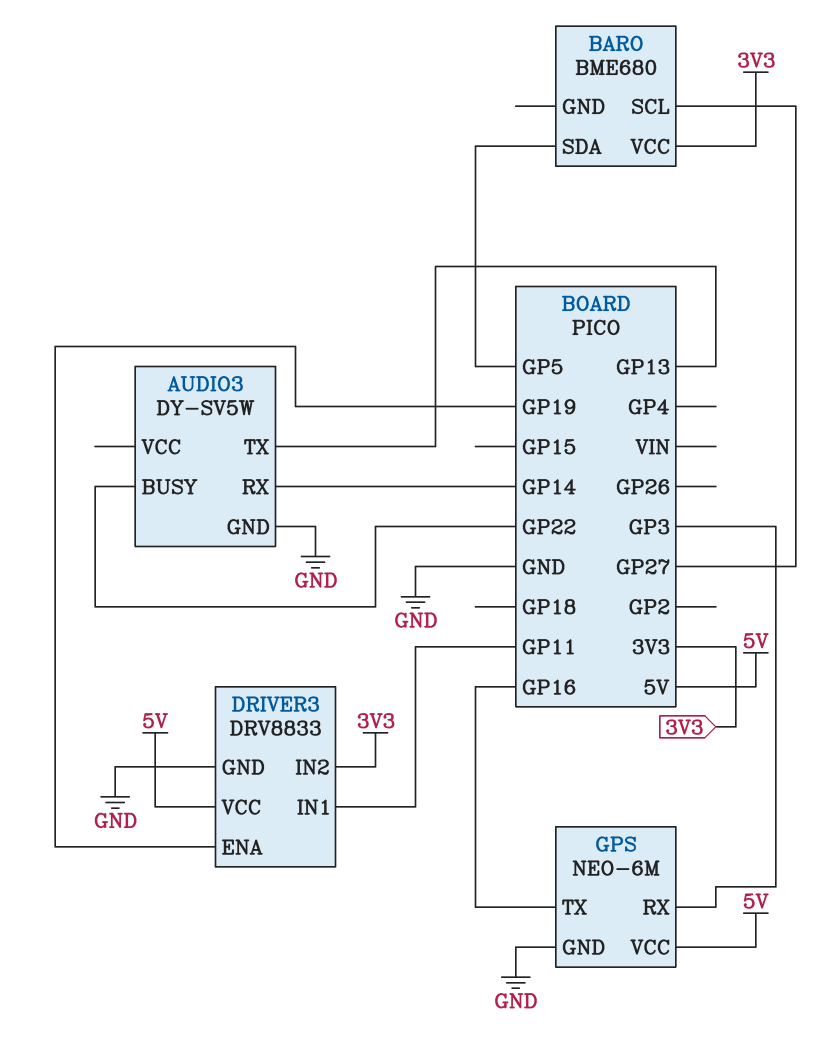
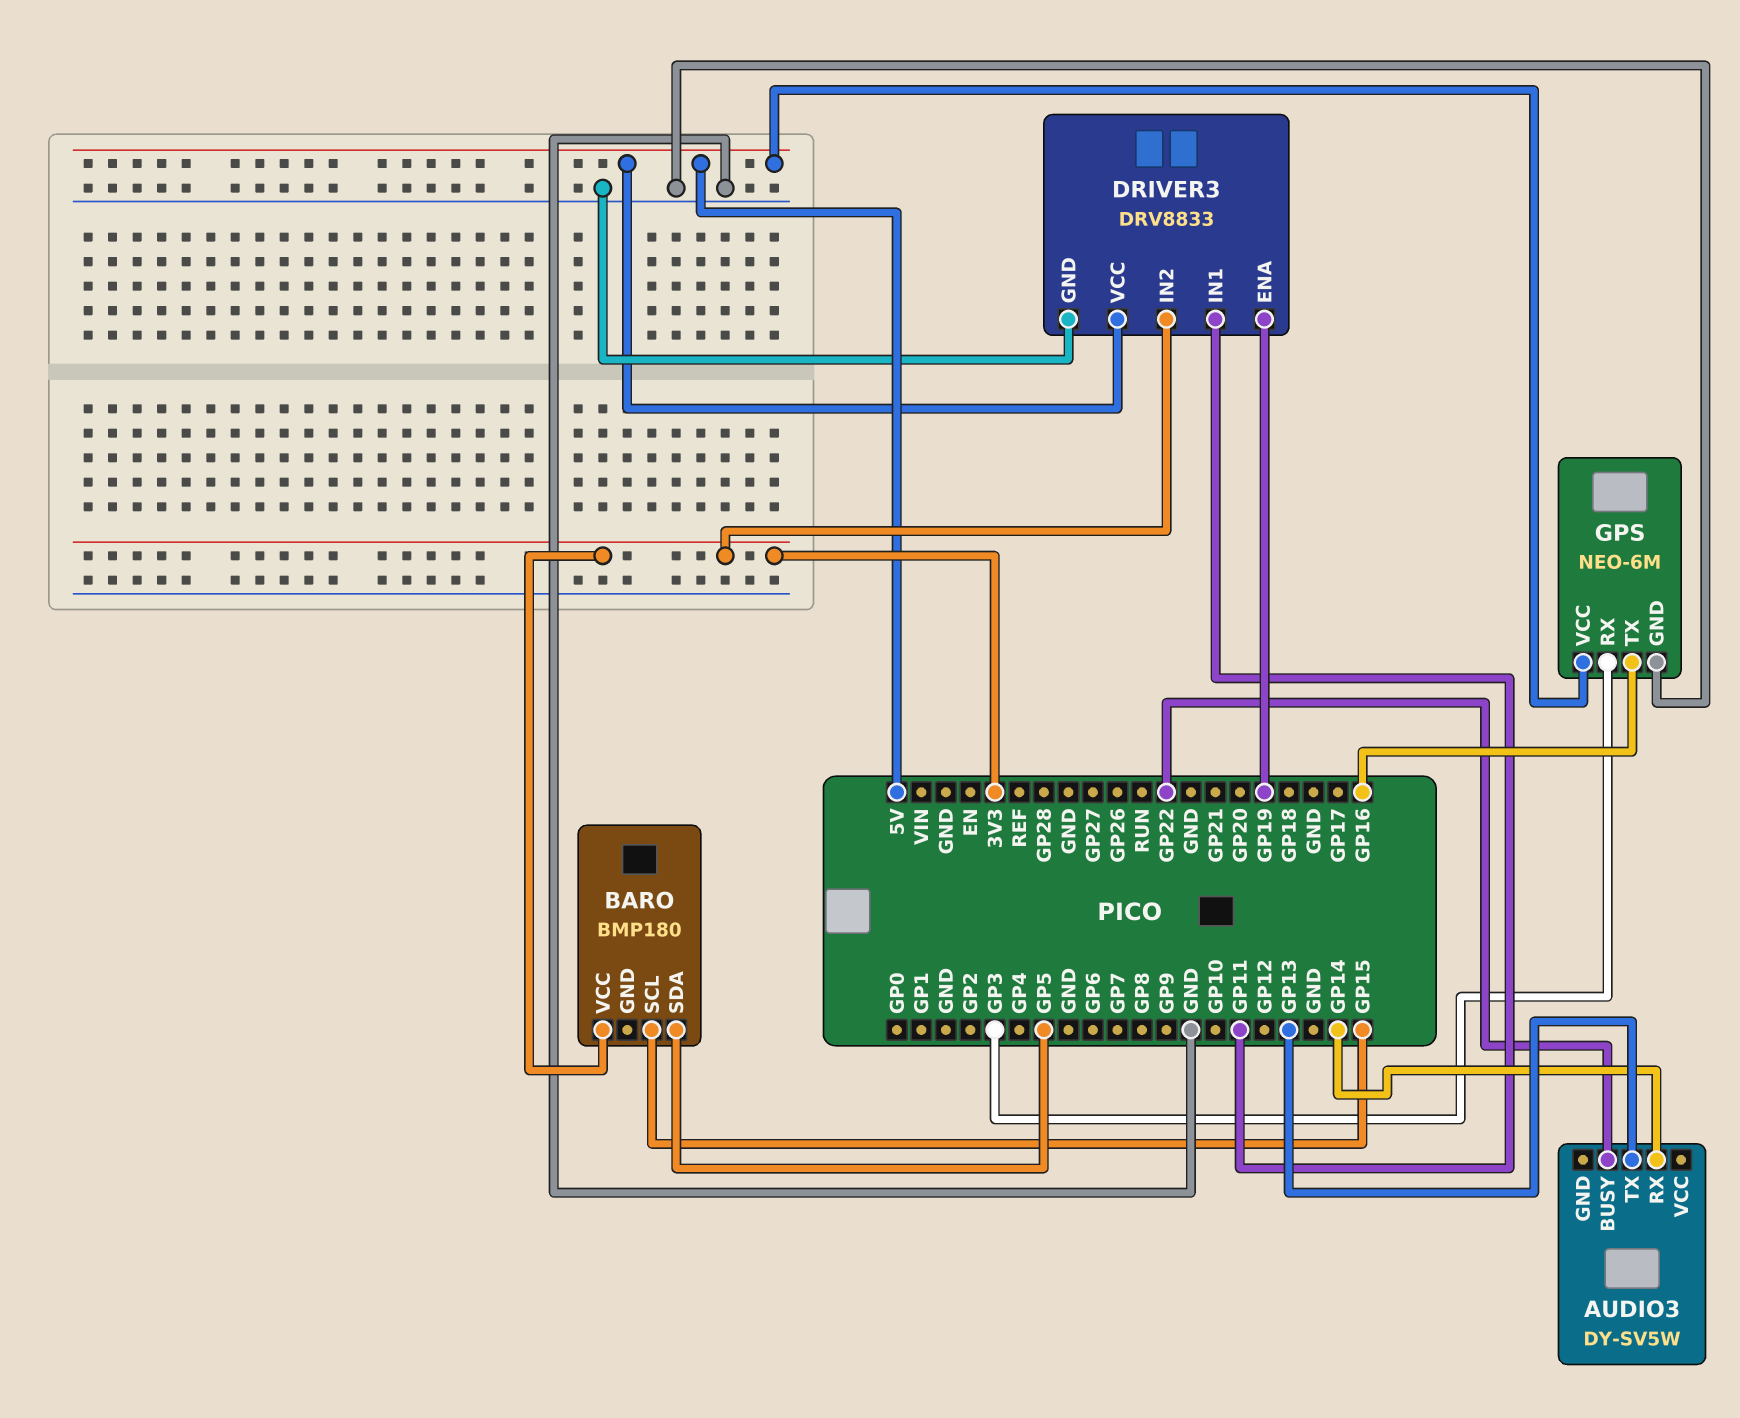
AUDIO3 pin GND: GND -> none
BARO: BME680 -> BMP180
BARO pin SCL: GP27 -> GP15

